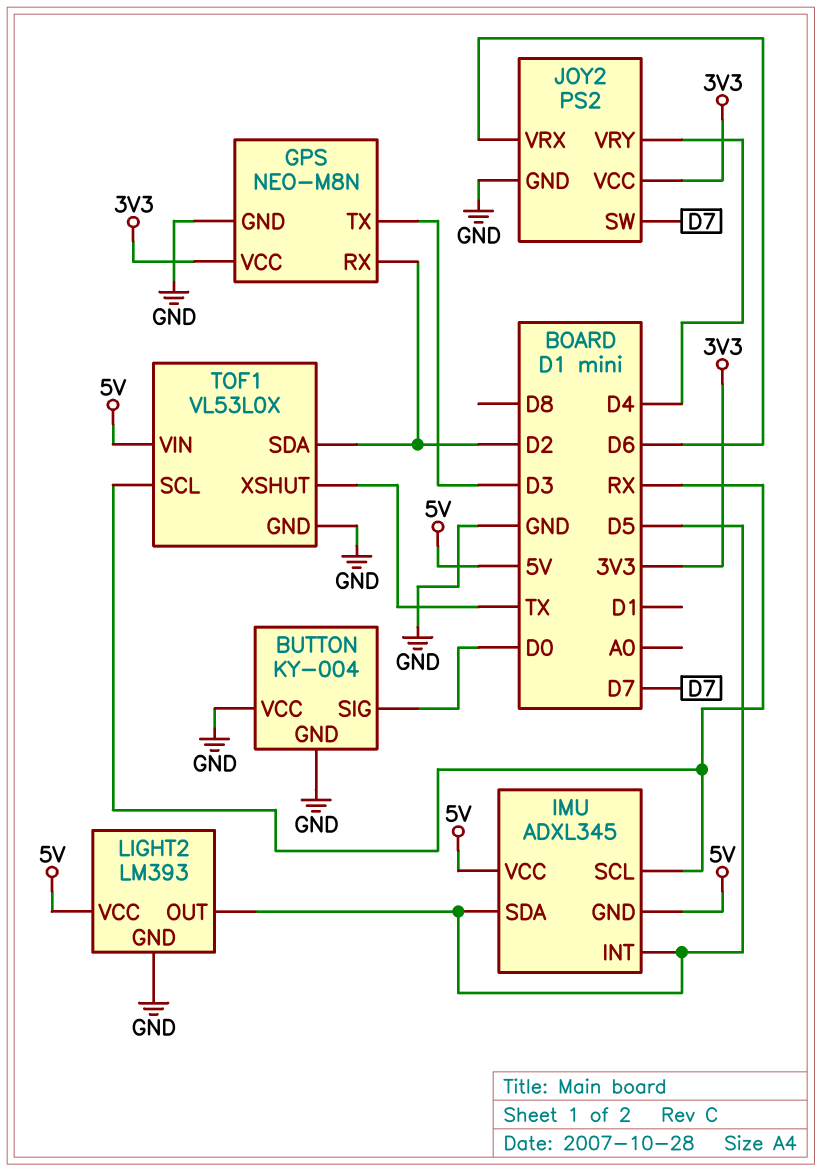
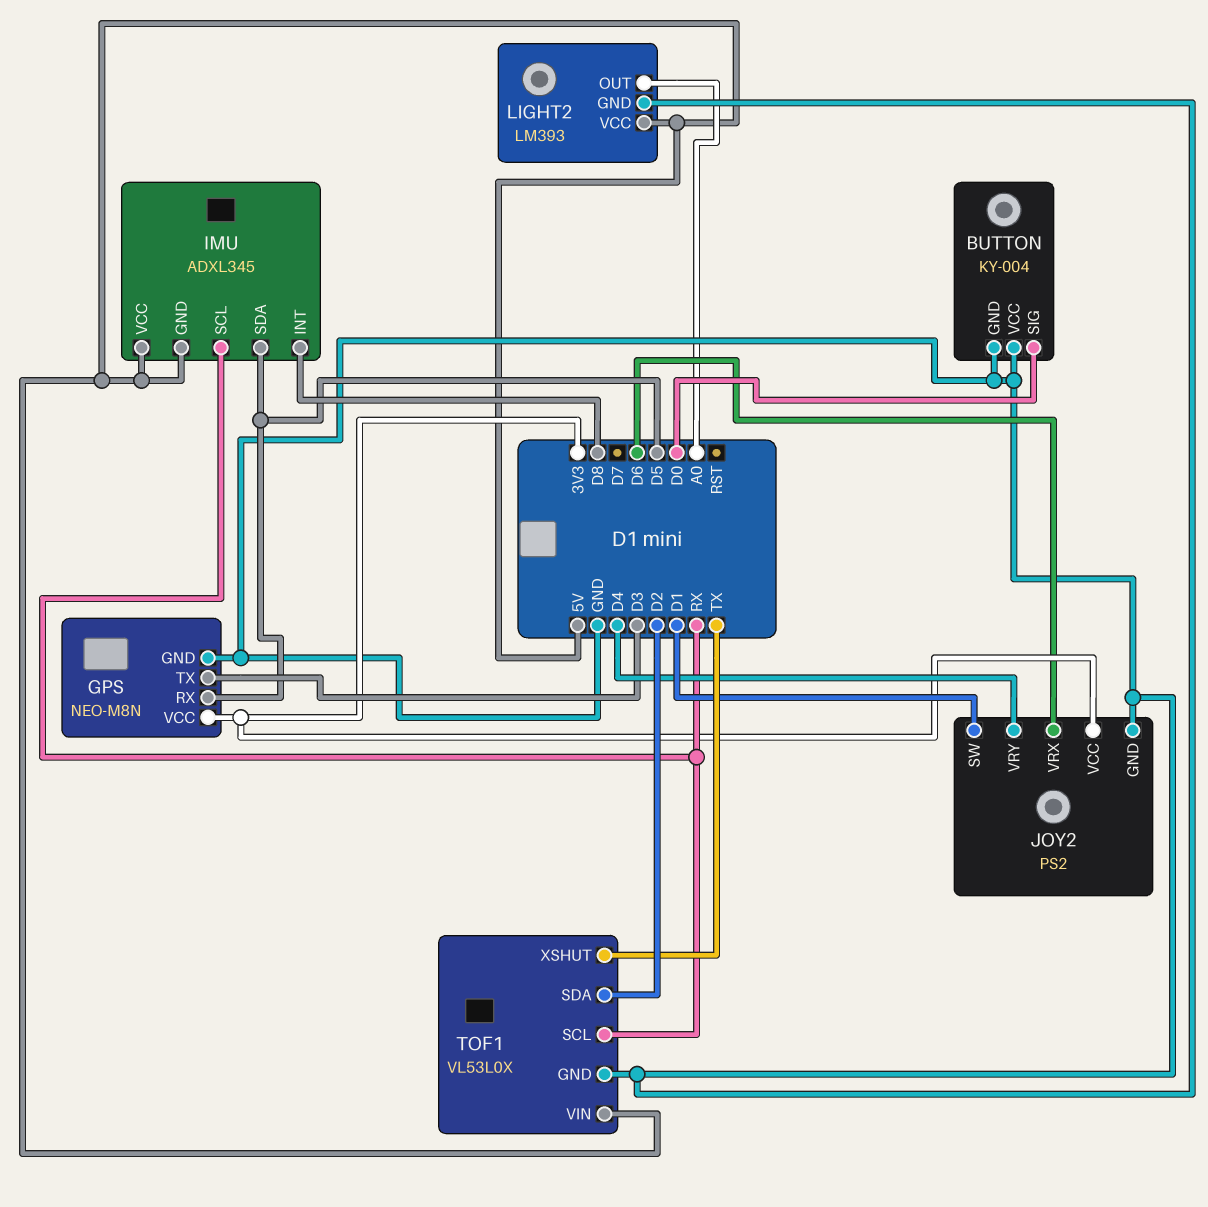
GPS pin RX: D2 -> D5
IMU pin INT: D5 -> D8
JOY2 pin SW: D7 -> D1
LIGHT2 pin OUT: D5 -> A0

